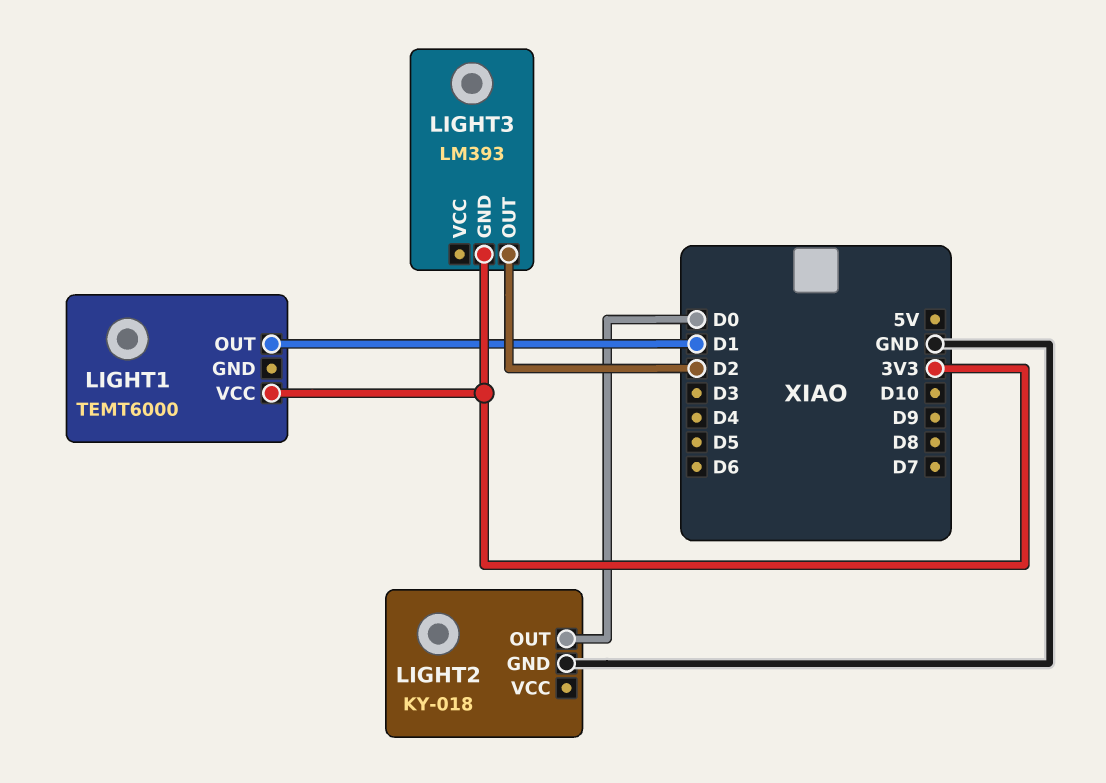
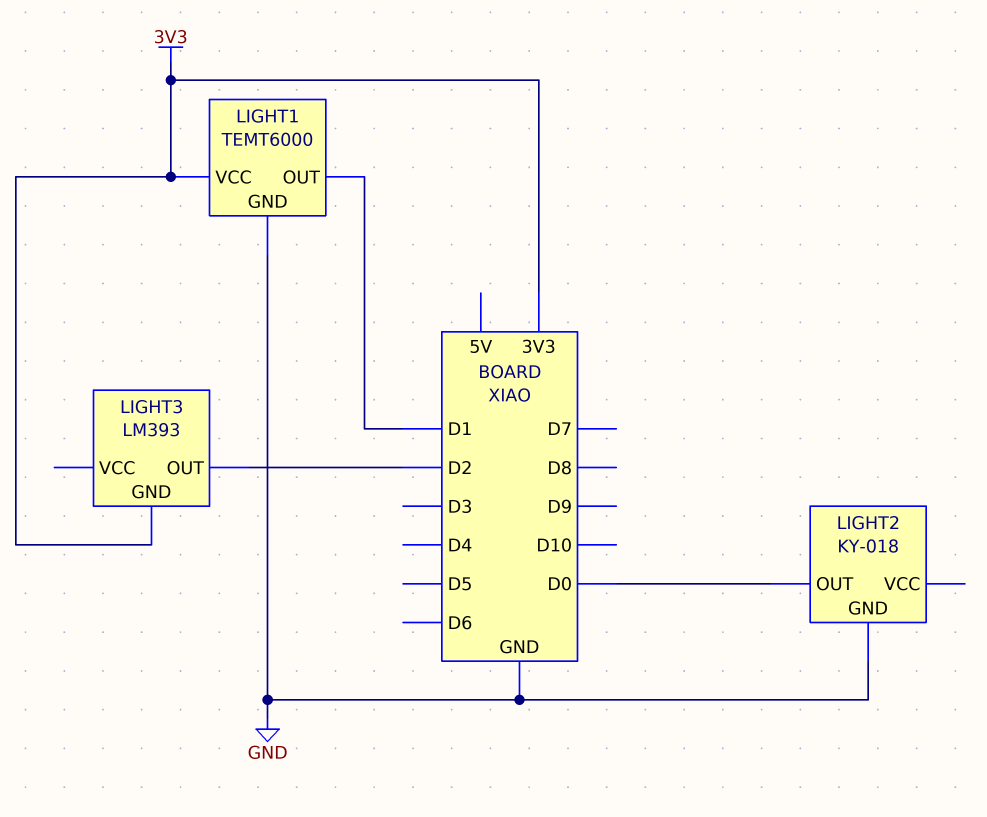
LIGHT1 pin GND: none -> GND

